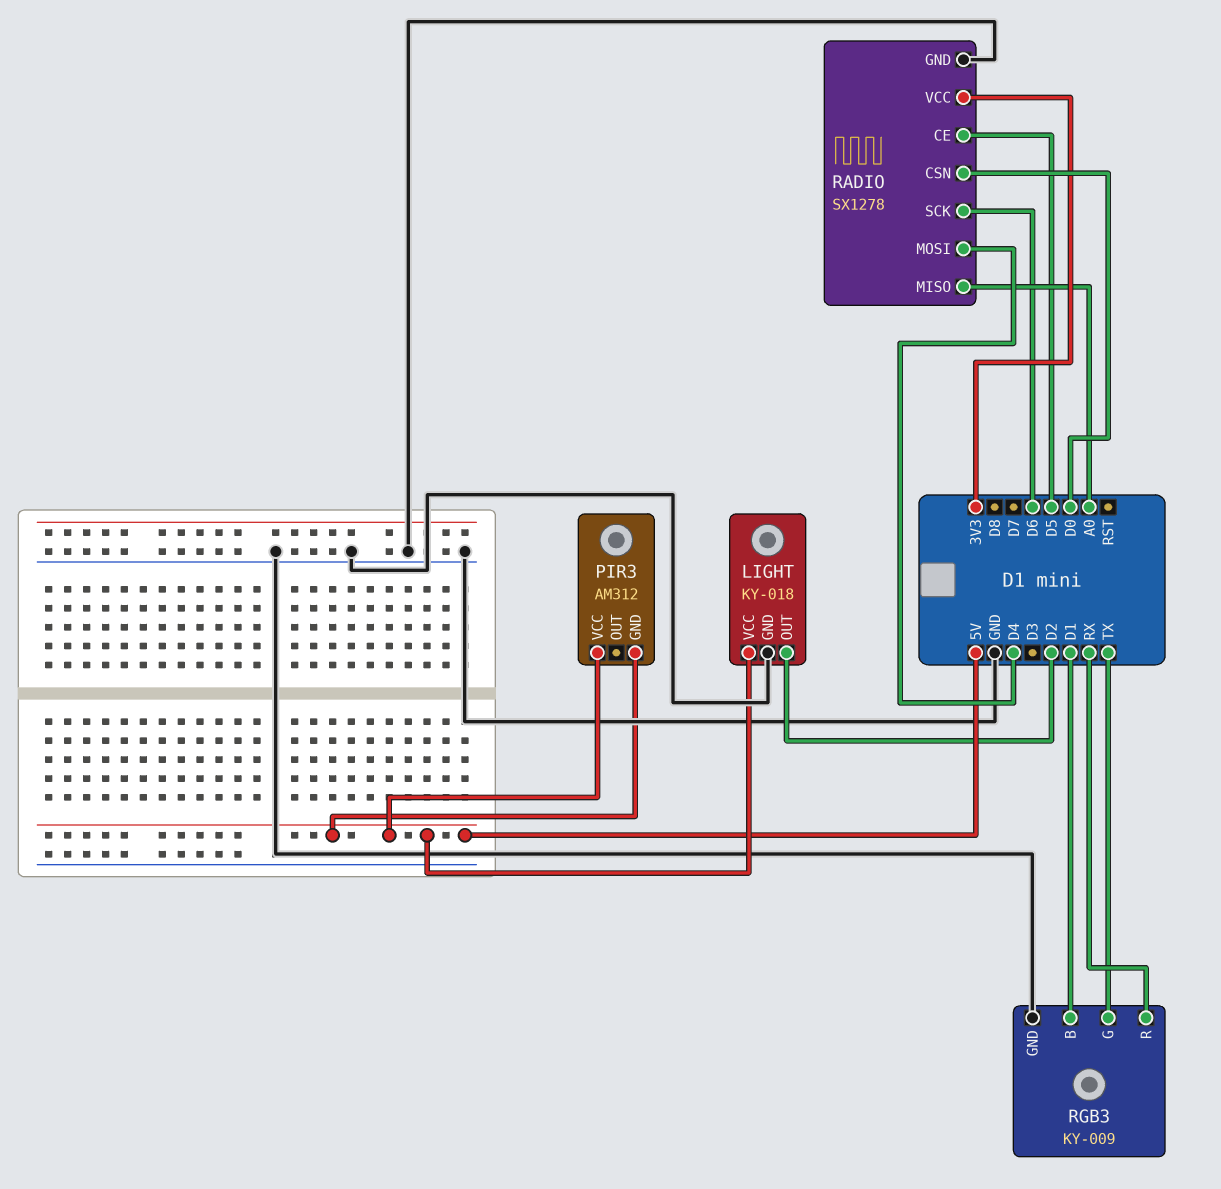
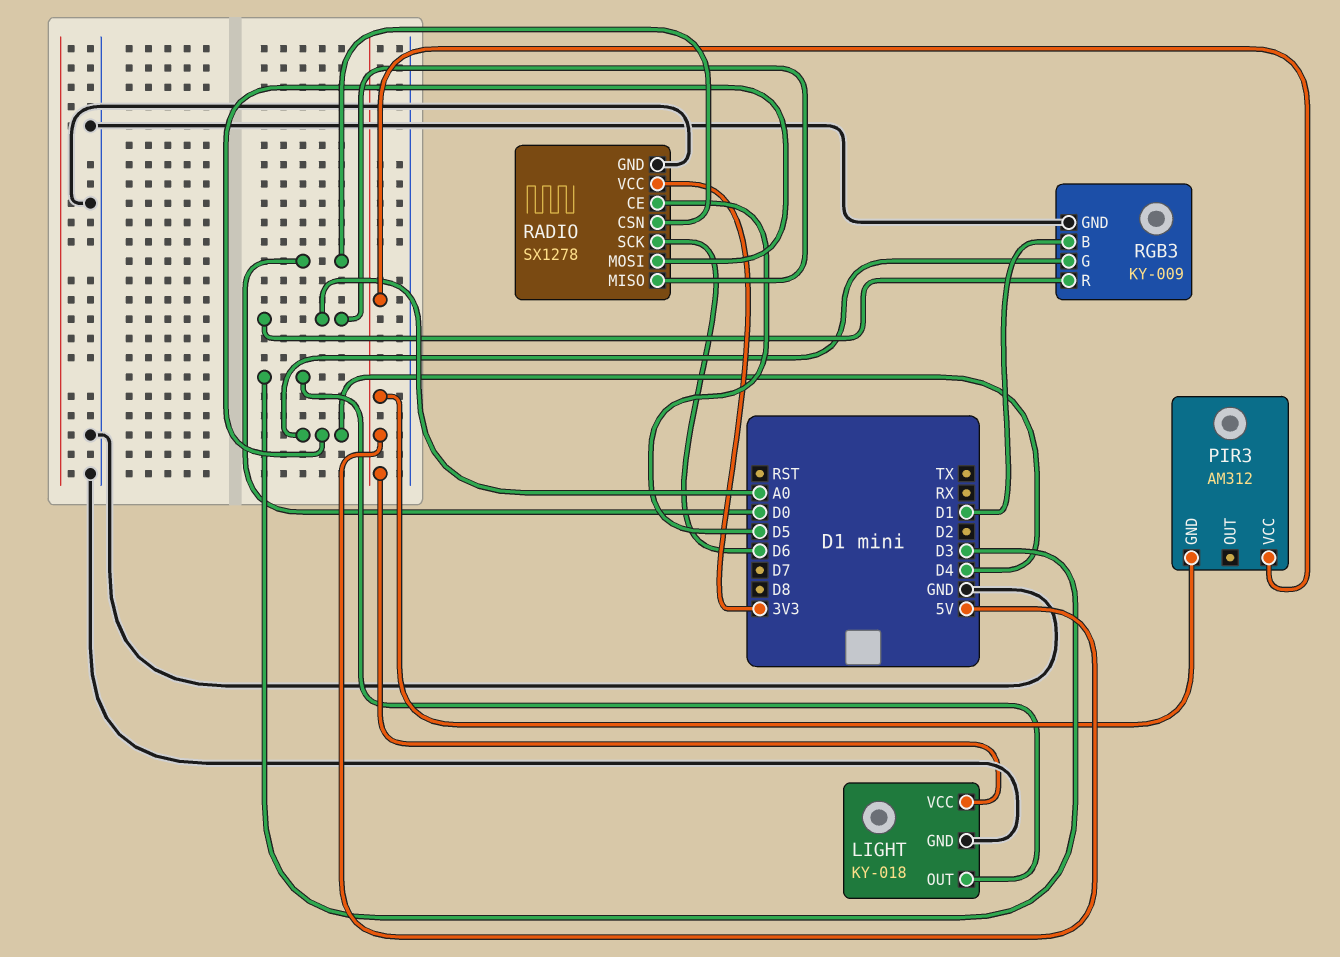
LIGHT pin OUT: D2 -> D3
RGB3 pin G: TX -> D4
RGB3 pin R: RX -> A0

